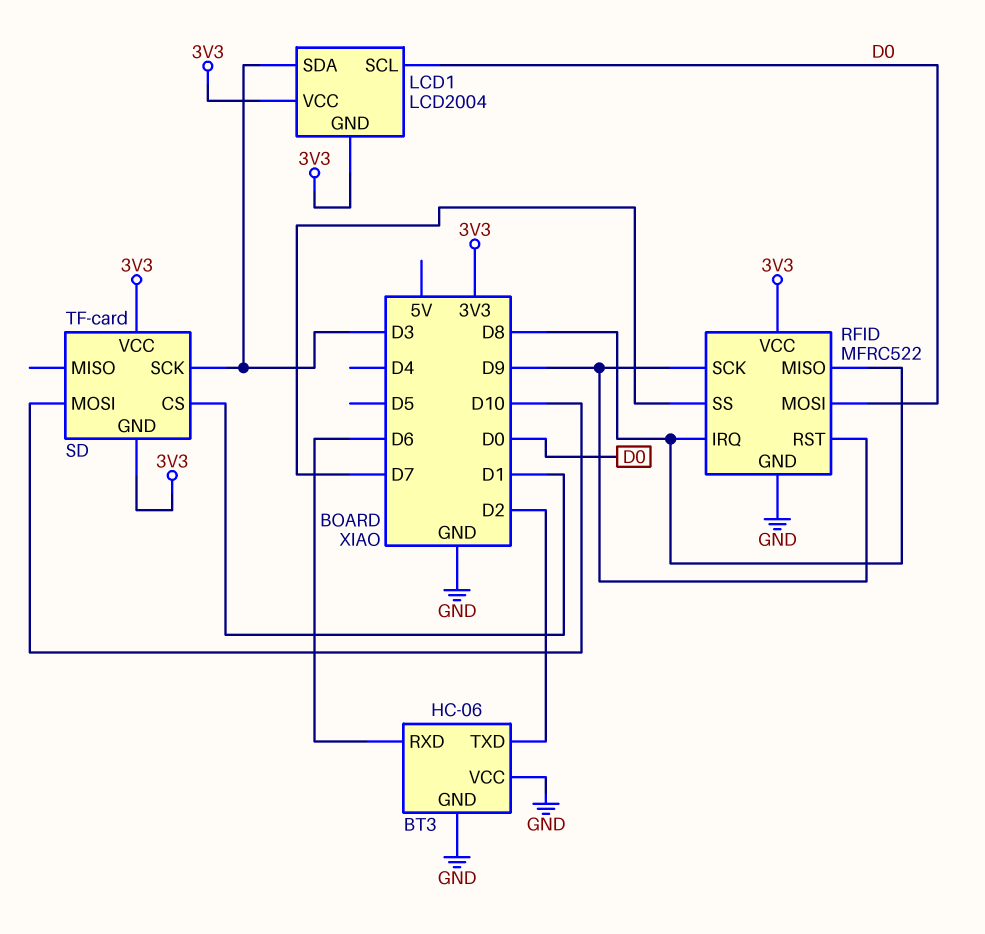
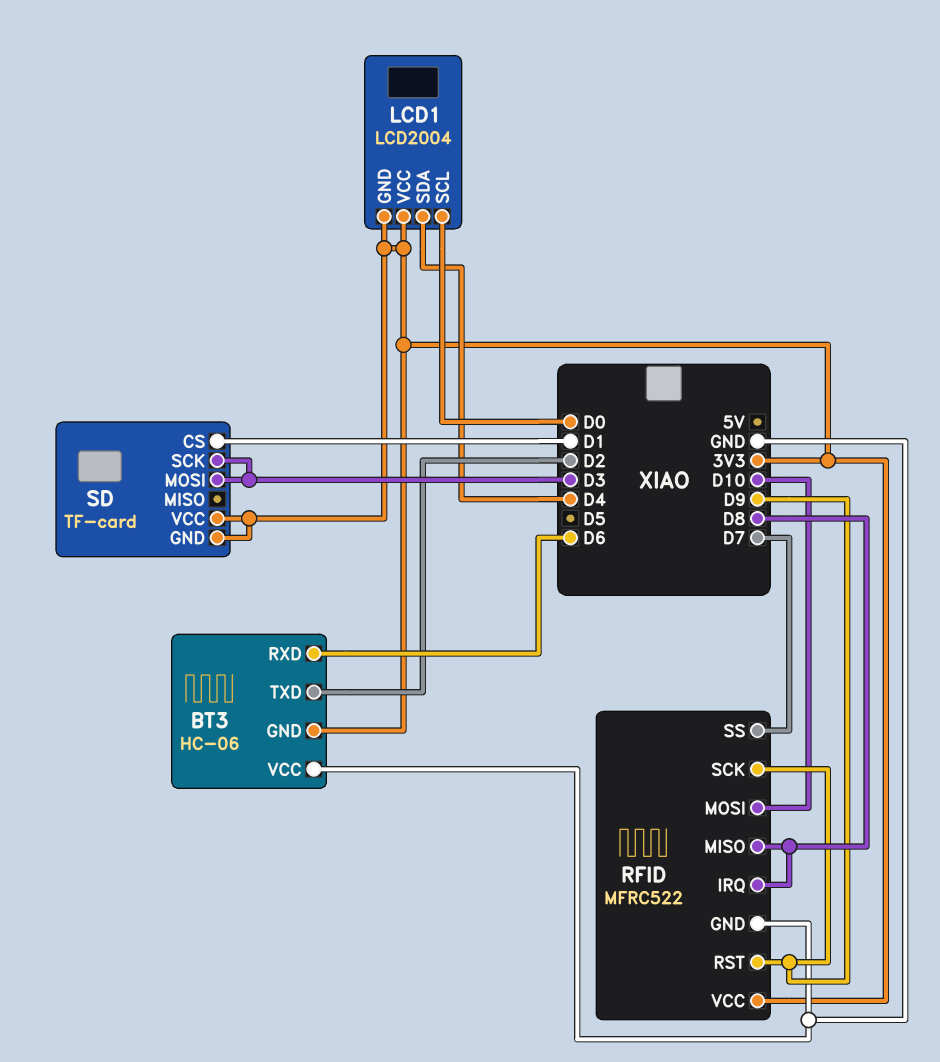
BT3 pin GND: GND -> 3V3
LCD1 pin SDA: D3 -> D4
RFID pin MOSI: D0 -> D10
SD pin MOSI: D10 -> D3

